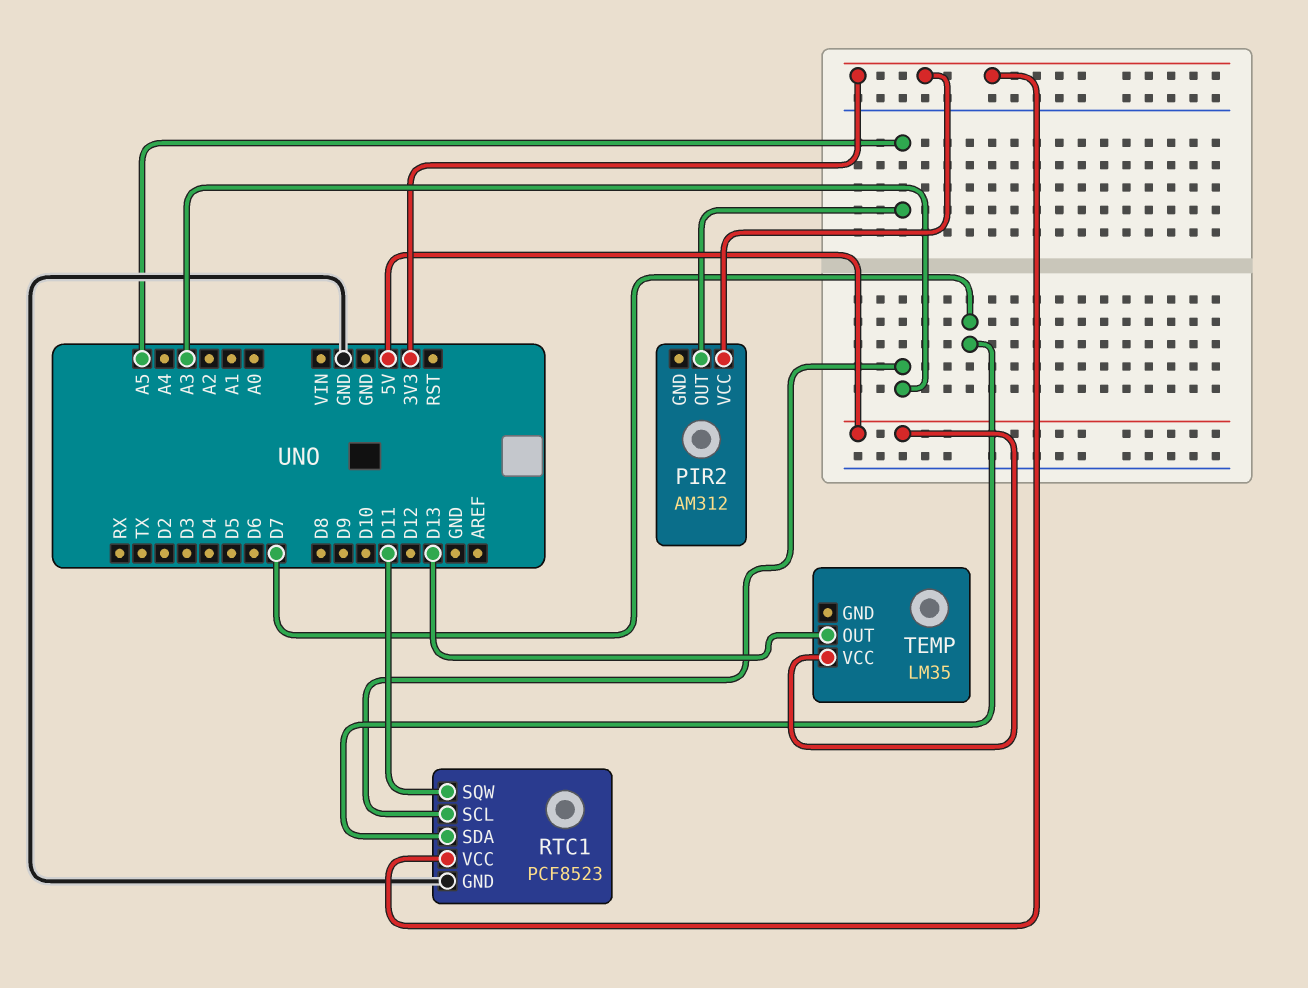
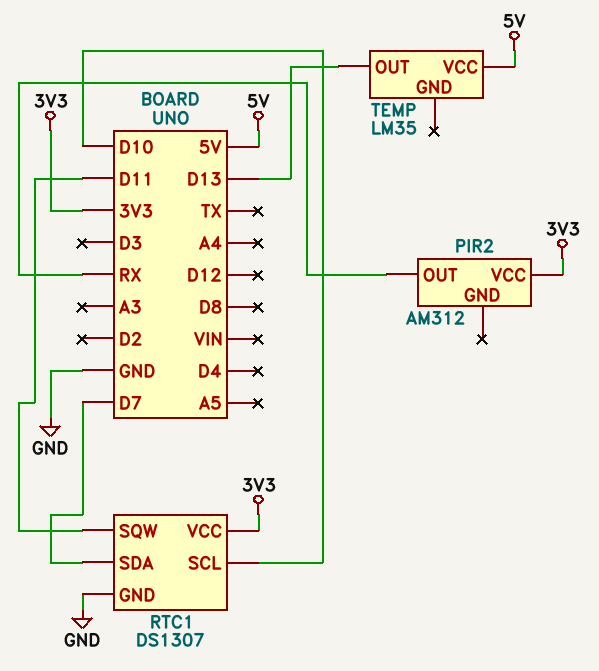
PIR2 pin OUT: A5 -> RX
RTC1: PCF8523 -> DS1307
RTC1 pin SCL: A3 -> D10

